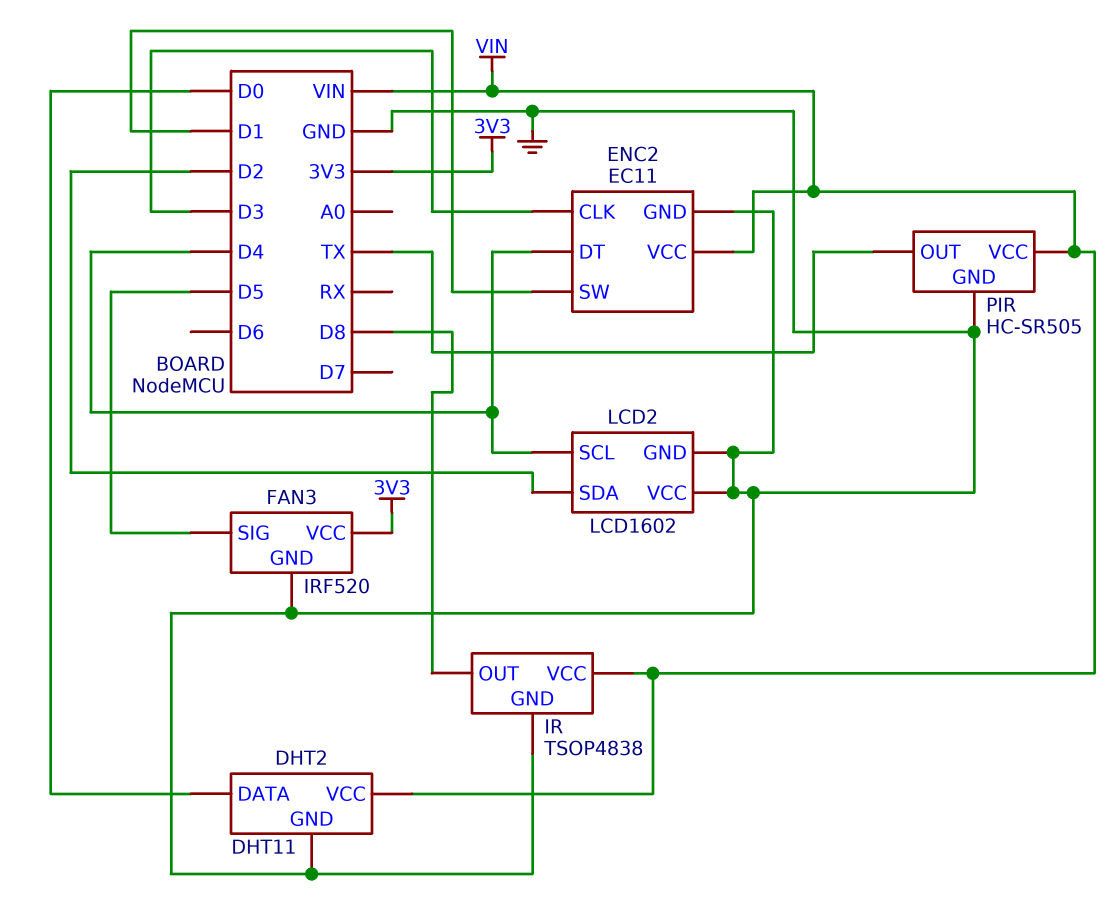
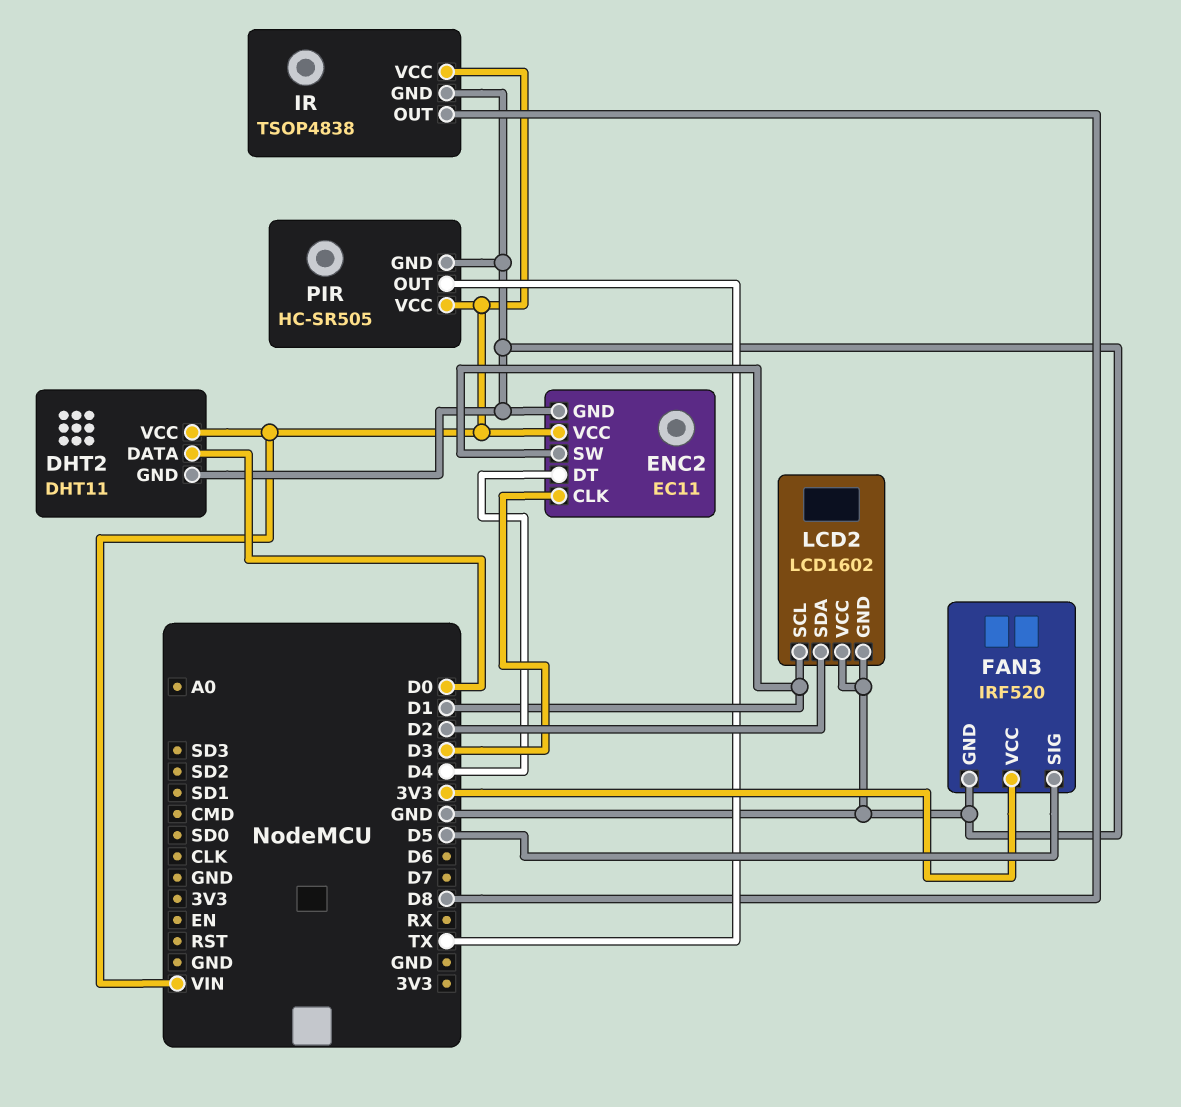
LCD2 pin SCL: D4 -> D1

